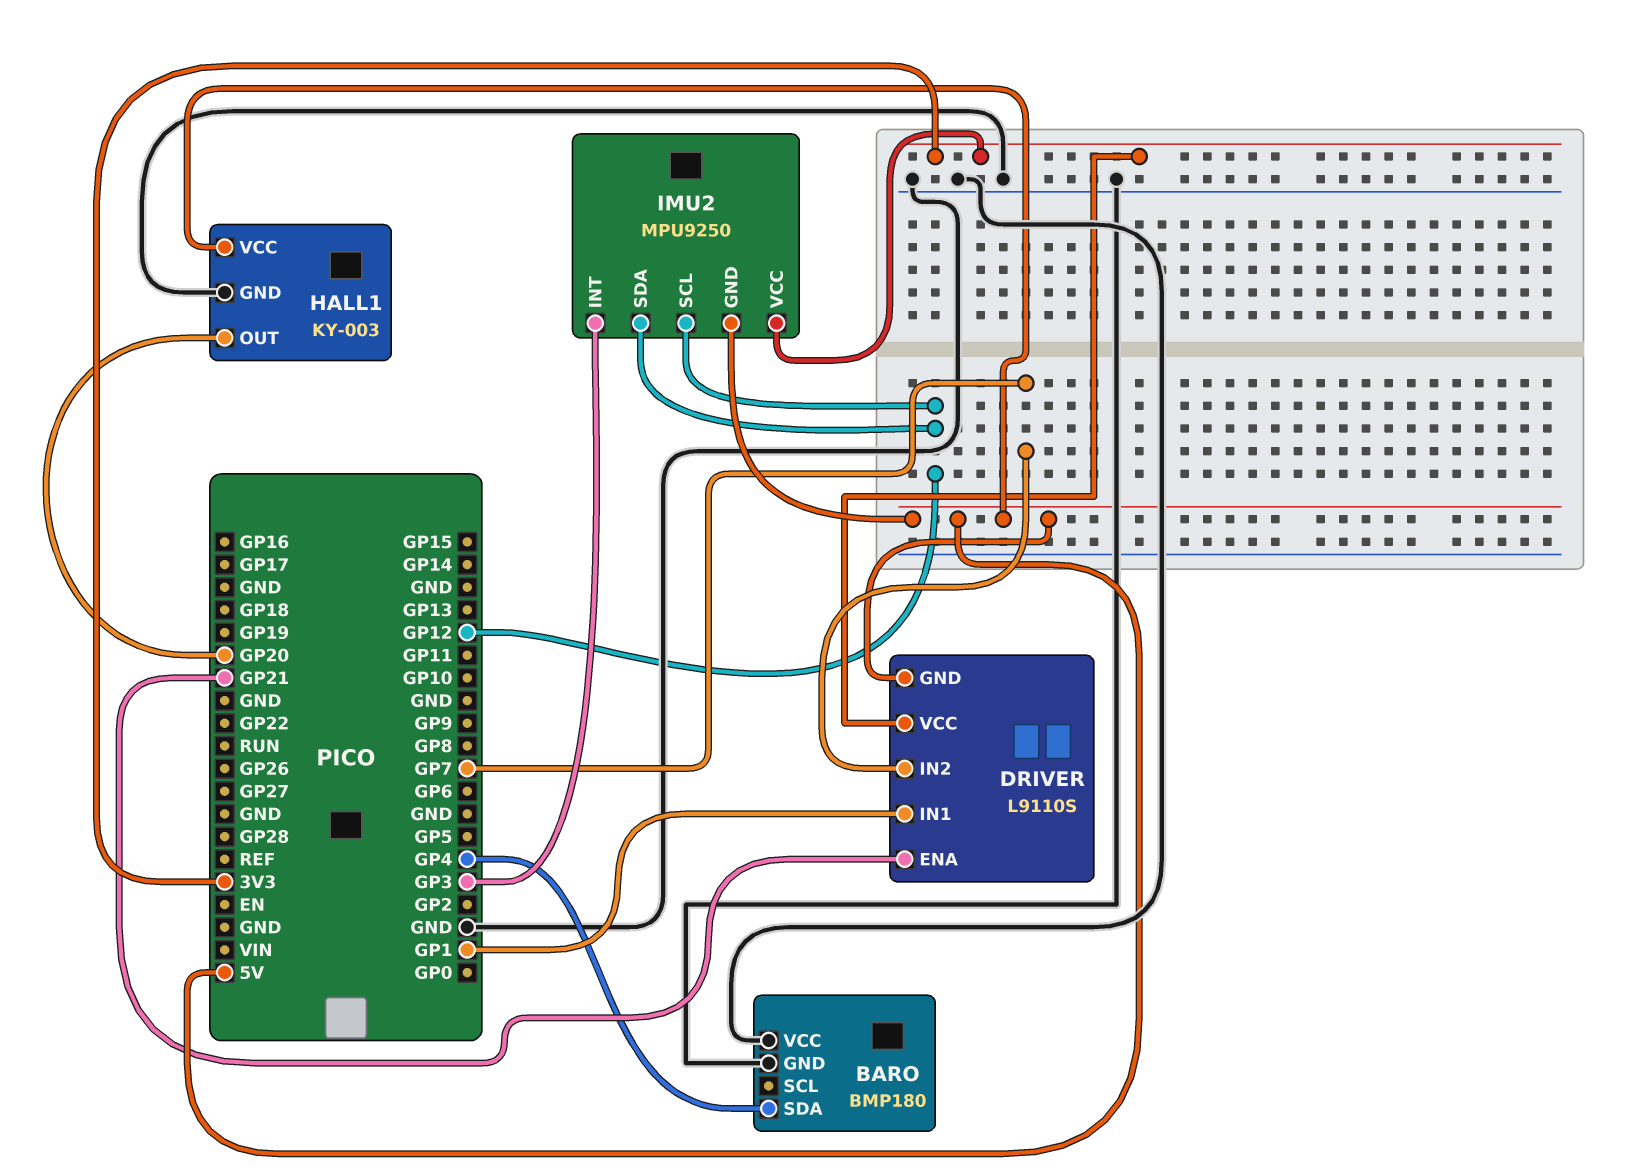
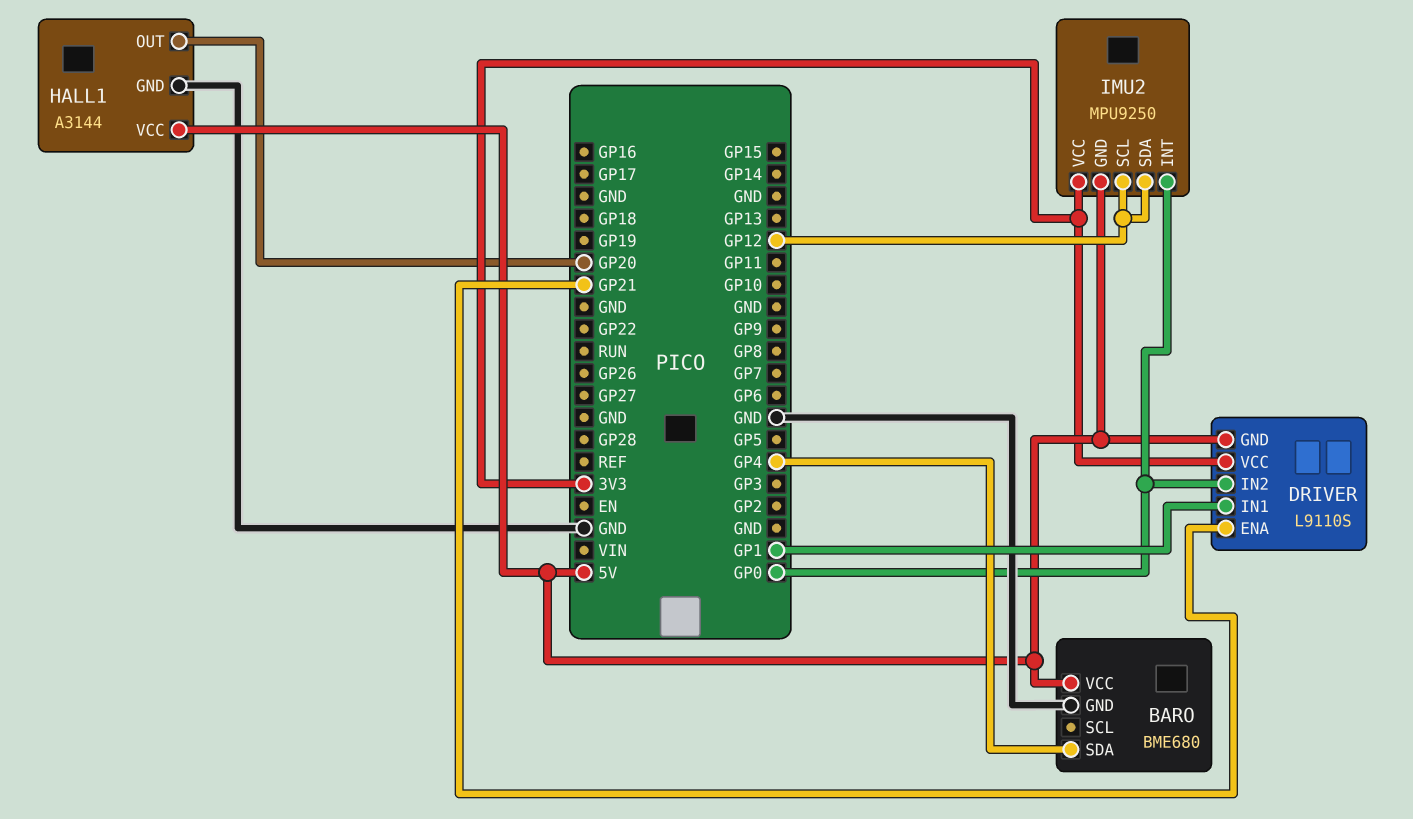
BARO: BMP180 -> BME680
BARO pin VCC: GND -> 5V
DRIVER pin IN2: GP7 -> GP0
HALL1: KY-003 -> A3144
IMU2 pin INT: GP3 -> GP0

